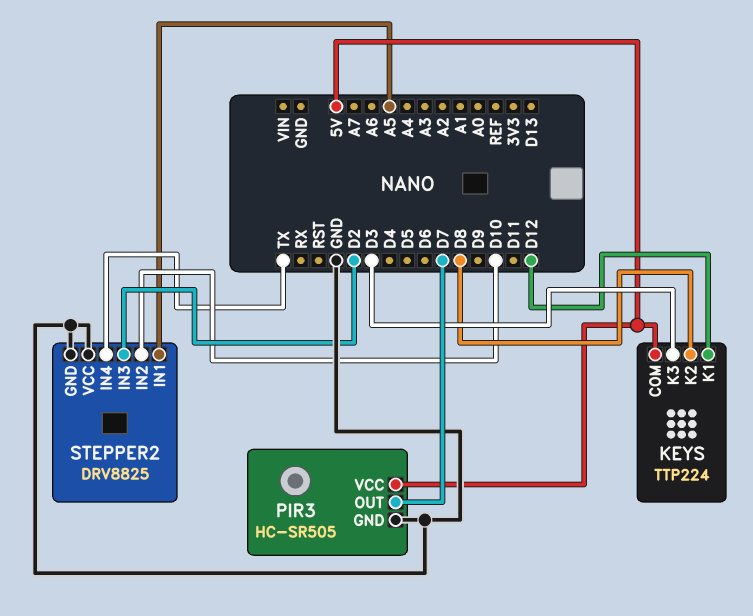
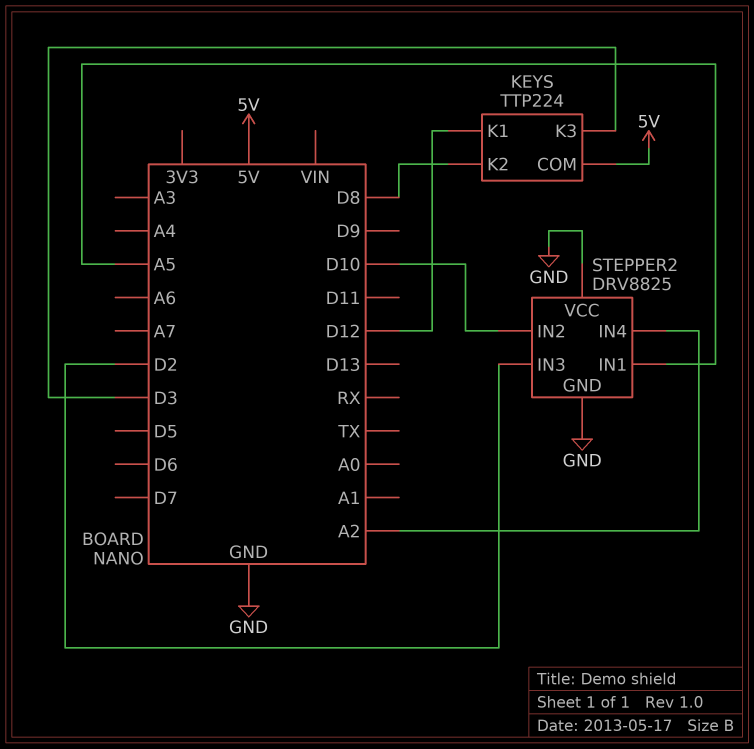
PIR3: HC-SR505 -> none
PIR3 pin GND: GND -> none
PIR3 pin OUT: D7 -> none
PIR3 pin VCC: 5V -> none
STEPPER2 pin IN4: TX -> A2

